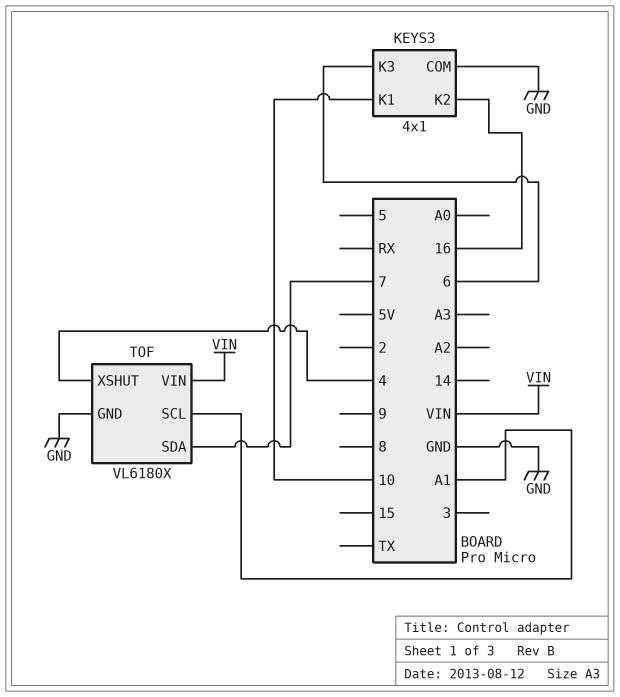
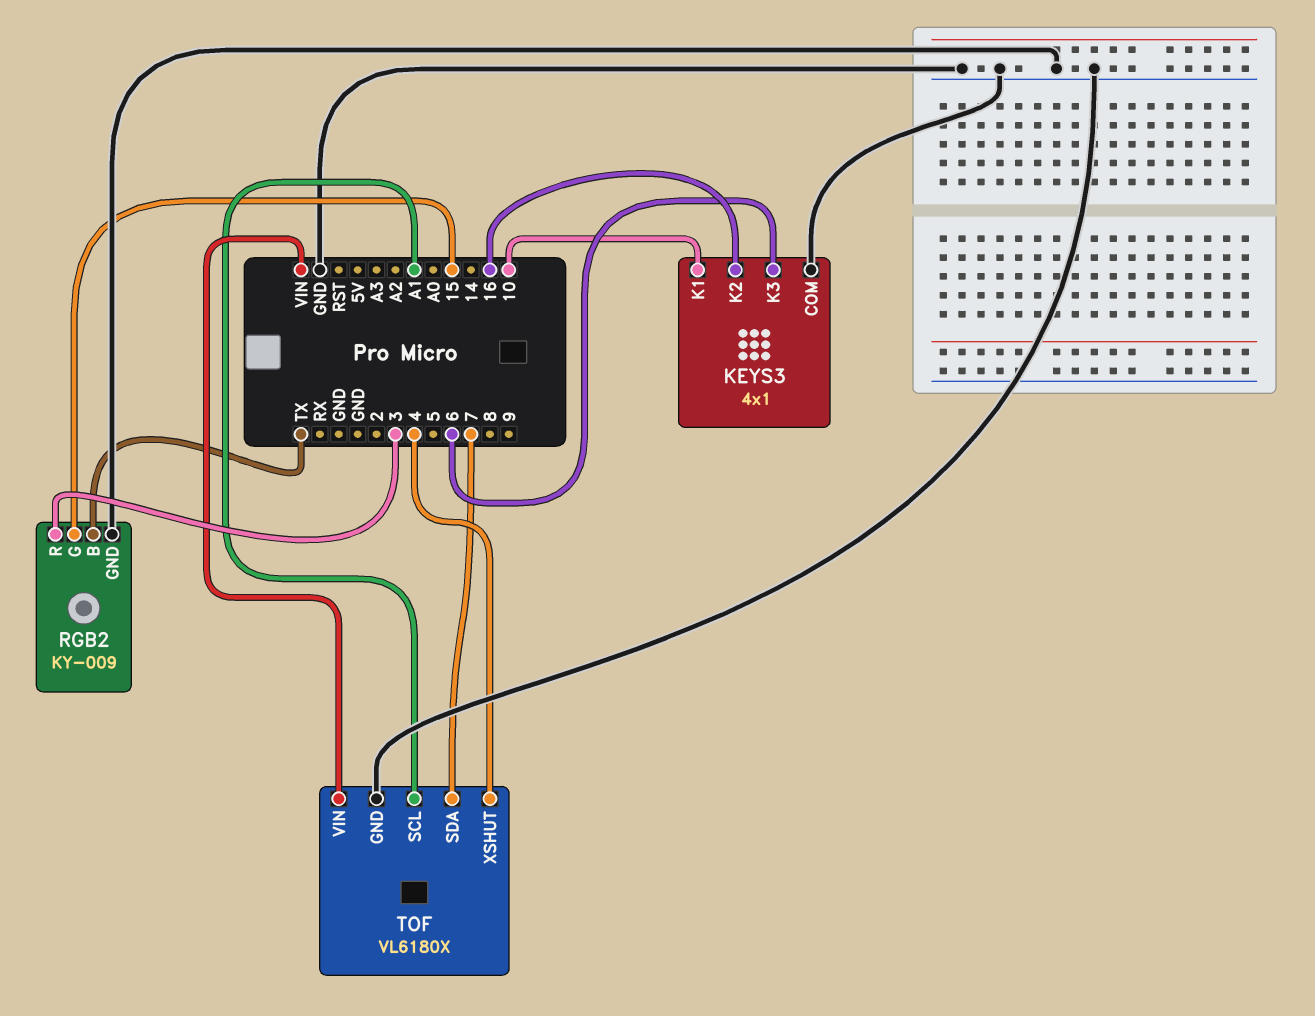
RGB2: none -> KY-009
RGB2 pin B: none -> TX
RGB2 pin G: none -> 15
RGB2 pin GND: none -> GND
RGB2 pin R: none -> 3

